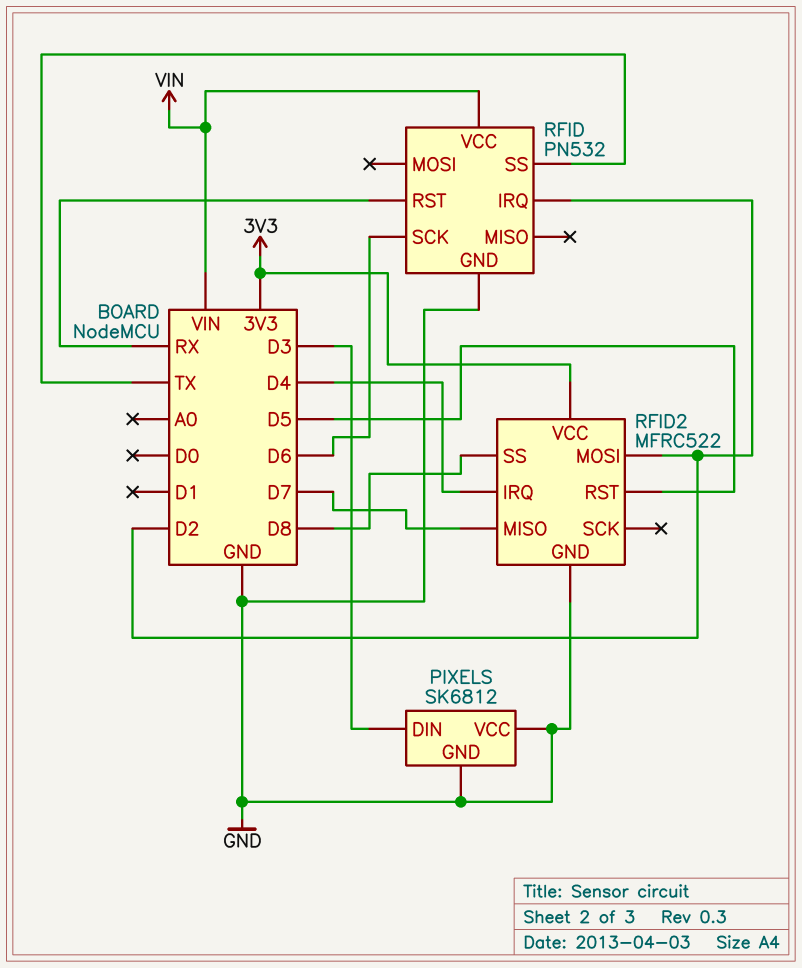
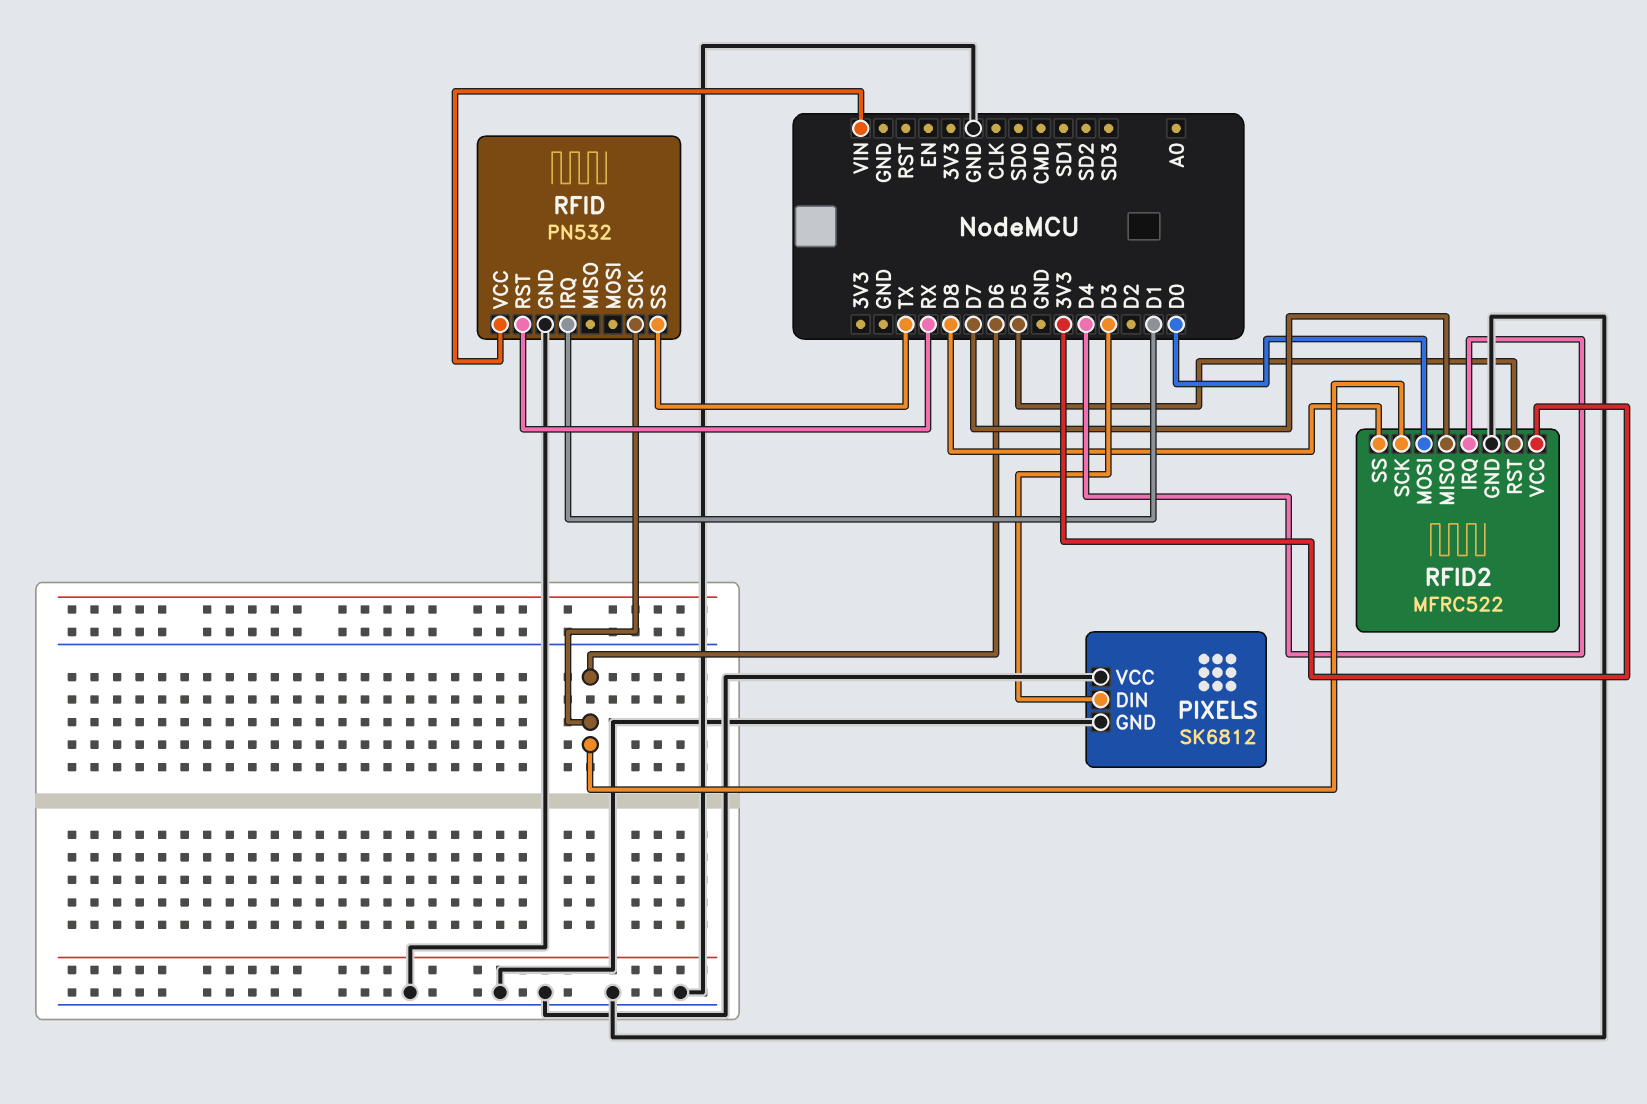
RFID pin IRQ: D2 -> D1
RFID2 pin MOSI: D2 -> D0
RFID2 pin SCK: none -> D6

